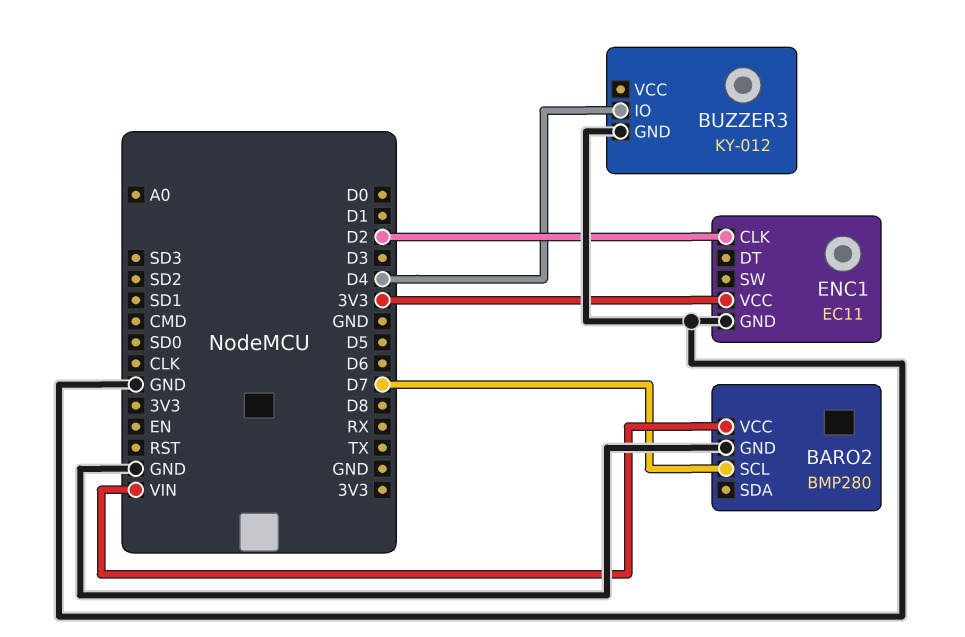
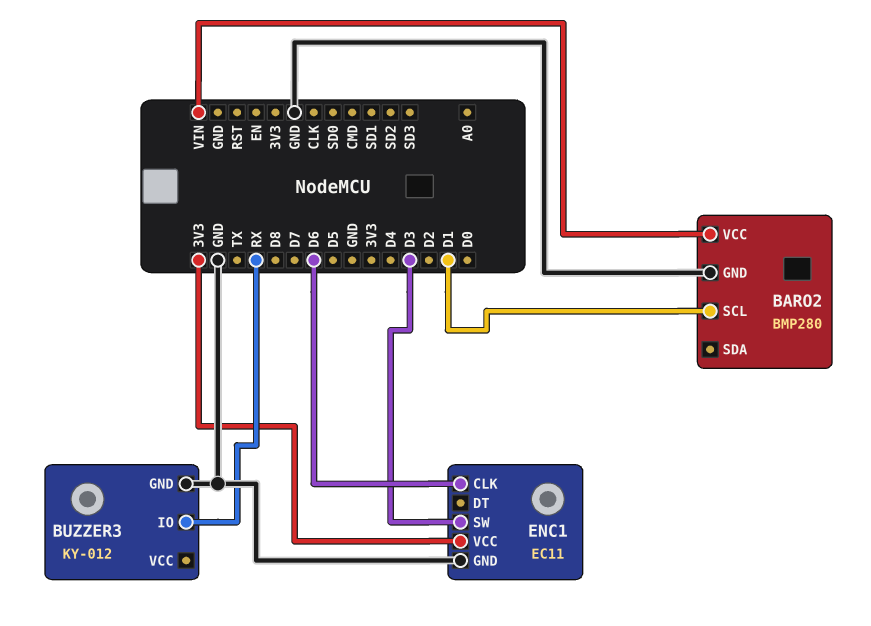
BARO2 pin SCL: D7 -> D1
BUZZER3 pin IO: D4 -> RX
ENC1 pin CLK: D2 -> D6
ENC1 pin SW: none -> D3

